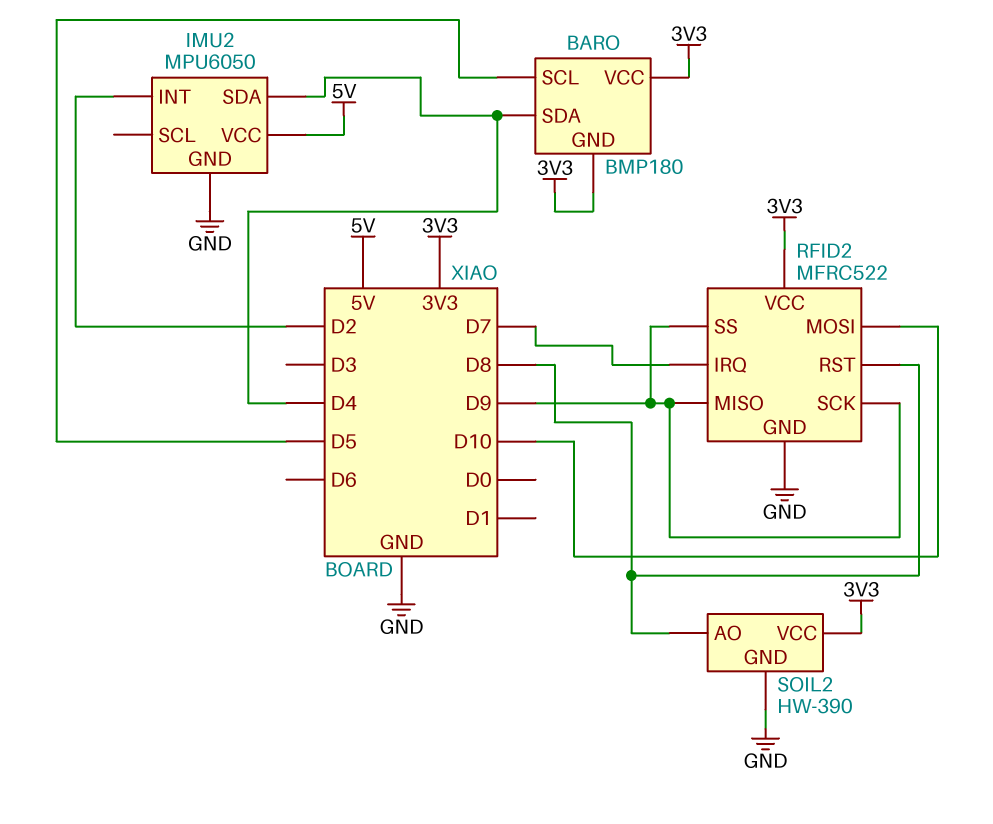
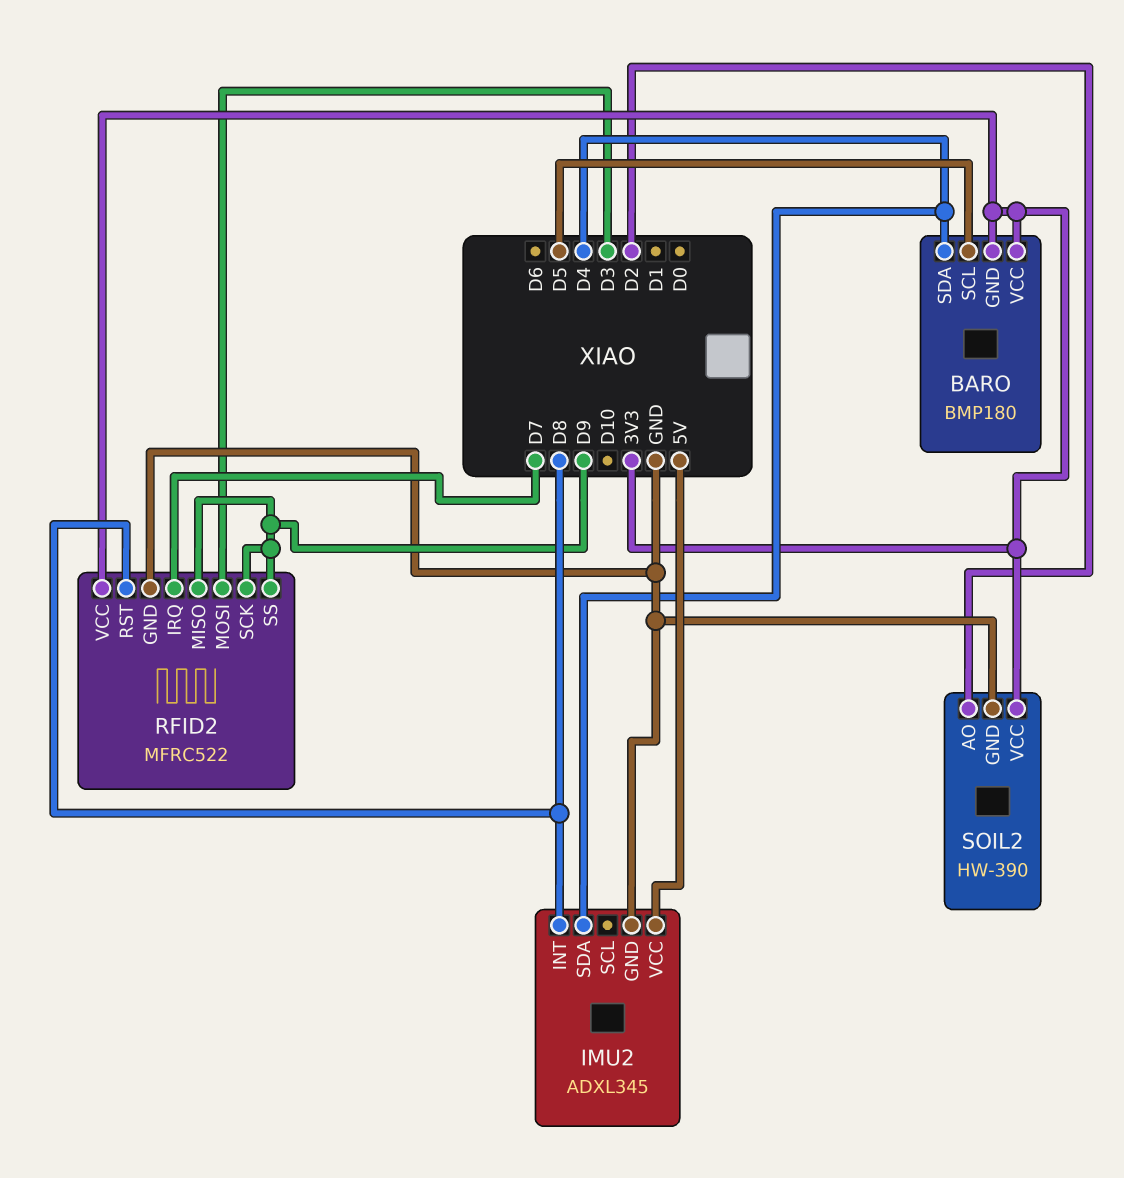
IMU2: MPU6050 -> ADXL345
IMU2 pin INT: D2 -> D8
RFID2 pin MOSI: D10 -> D3
SOIL2 pin AO: D8 -> D2

